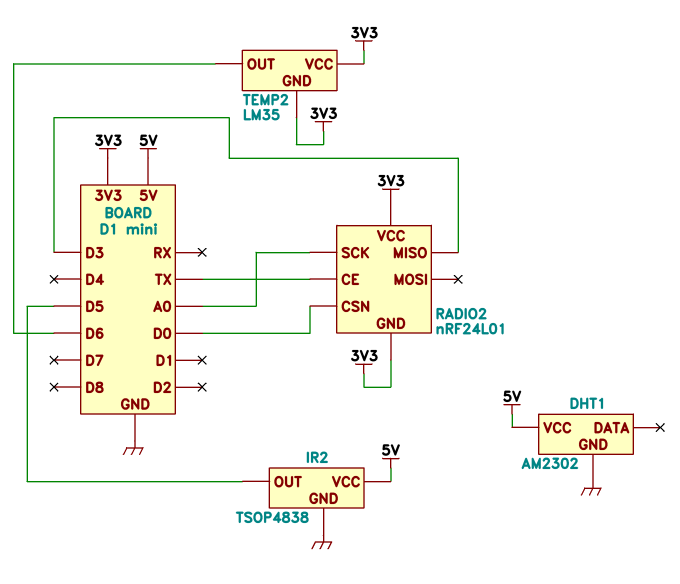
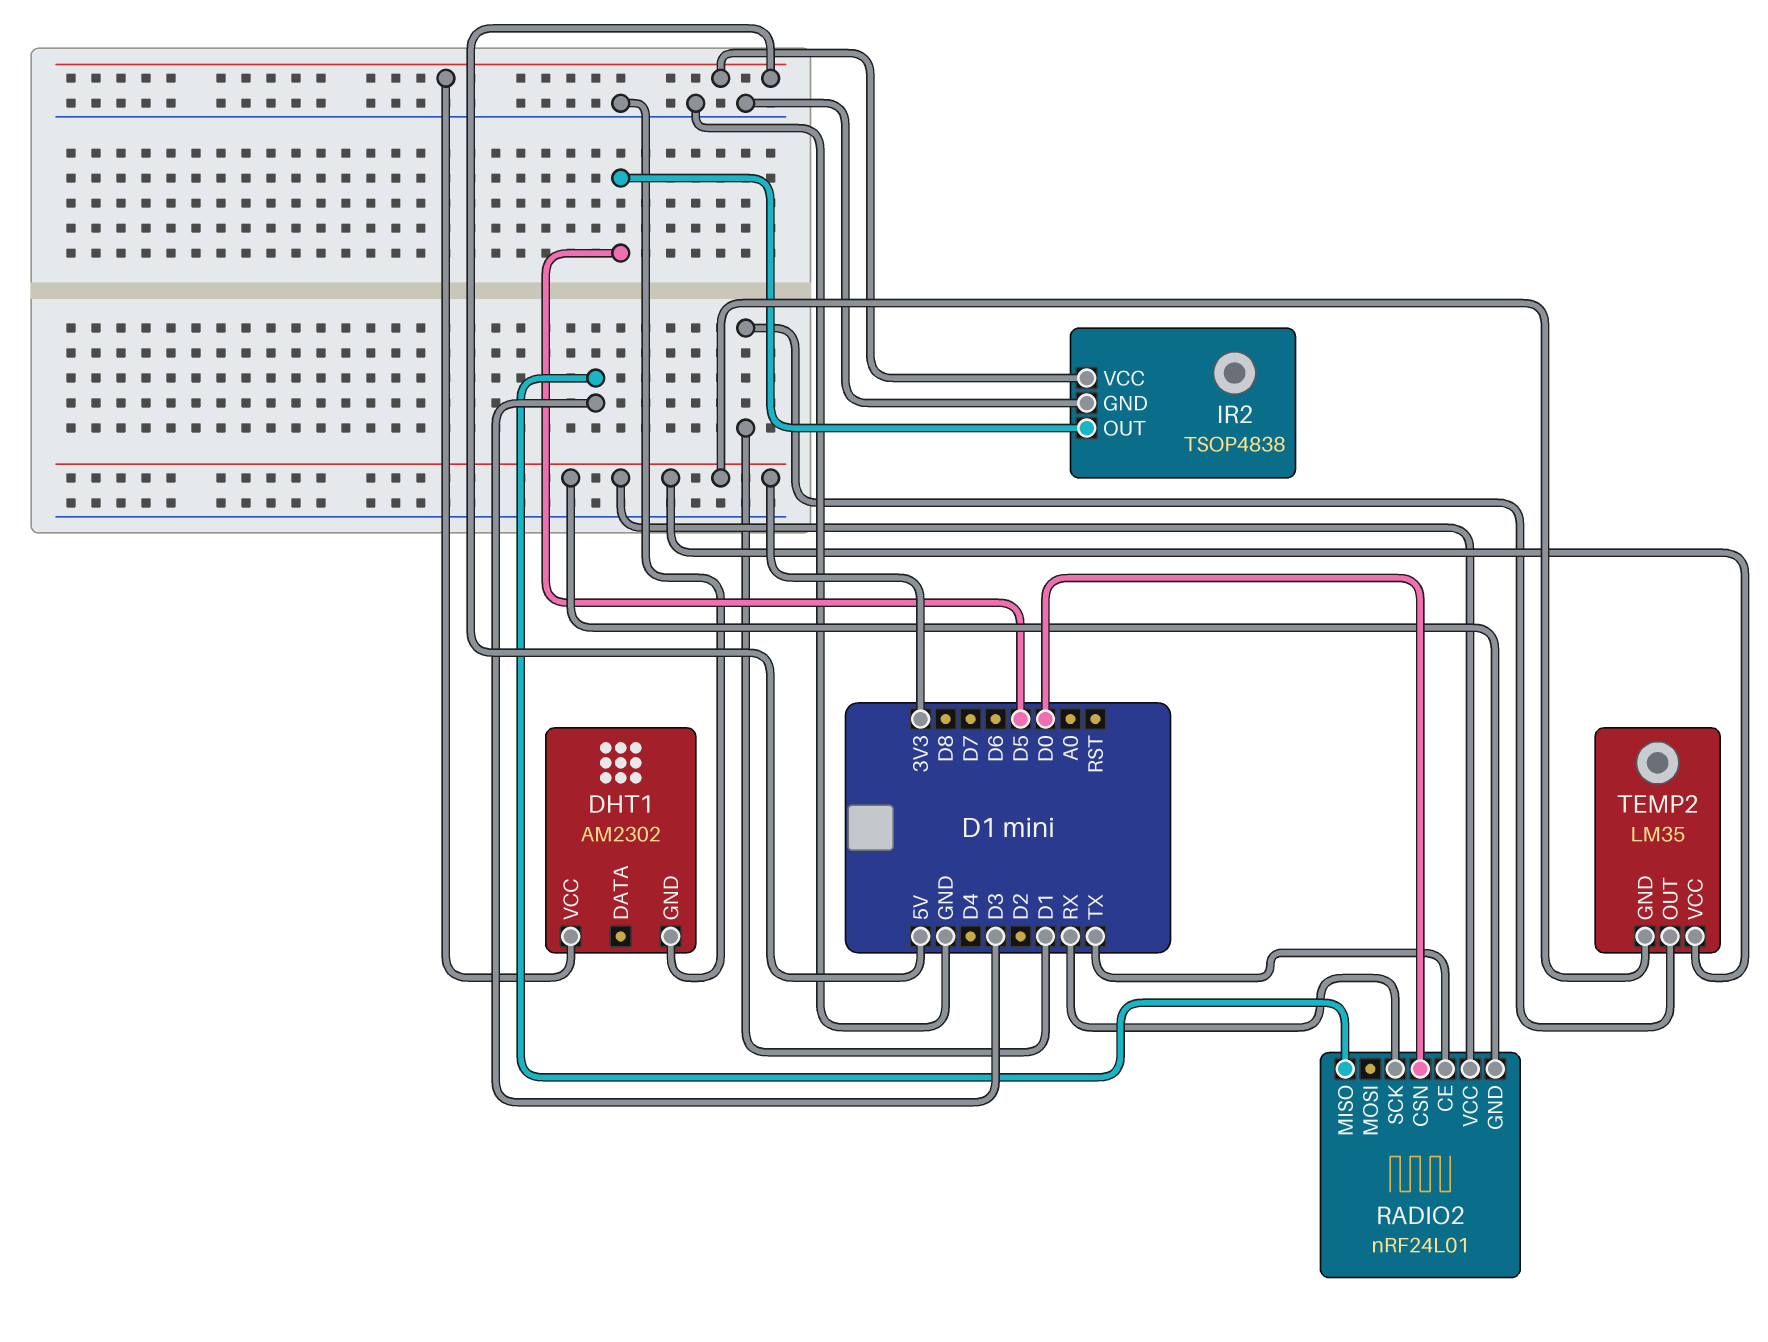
RADIO2 pin SCK: A0 -> RX
TEMP2 pin OUT: D6 -> D1

